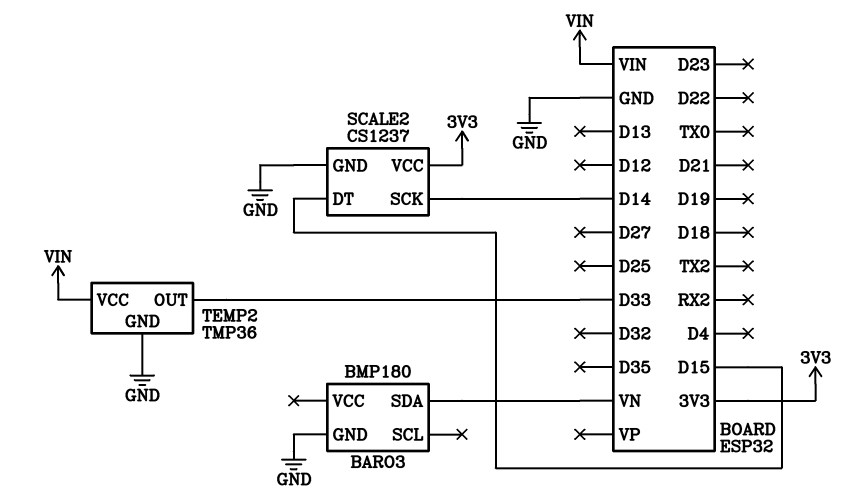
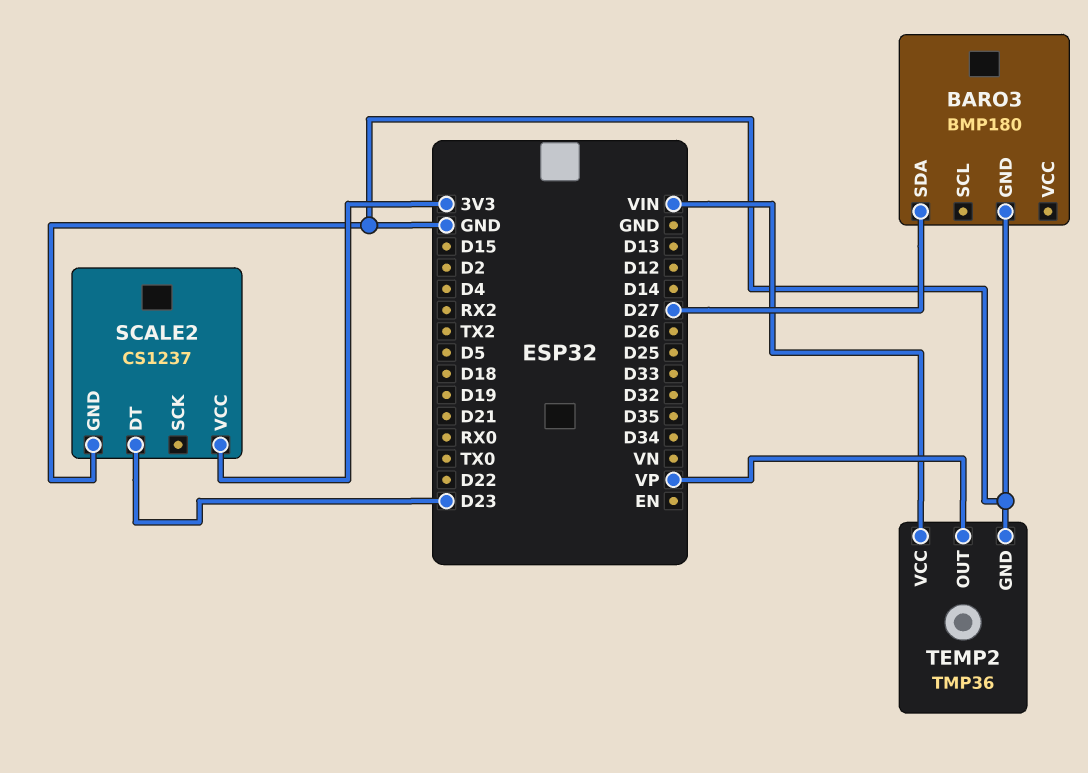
BARO3 pin SDA: VN -> D27
SCALE2 pin DT: D15 -> D23
SCALE2 pin SCK: D14 -> none
TEMP2 pin OUT: D33 -> VP

